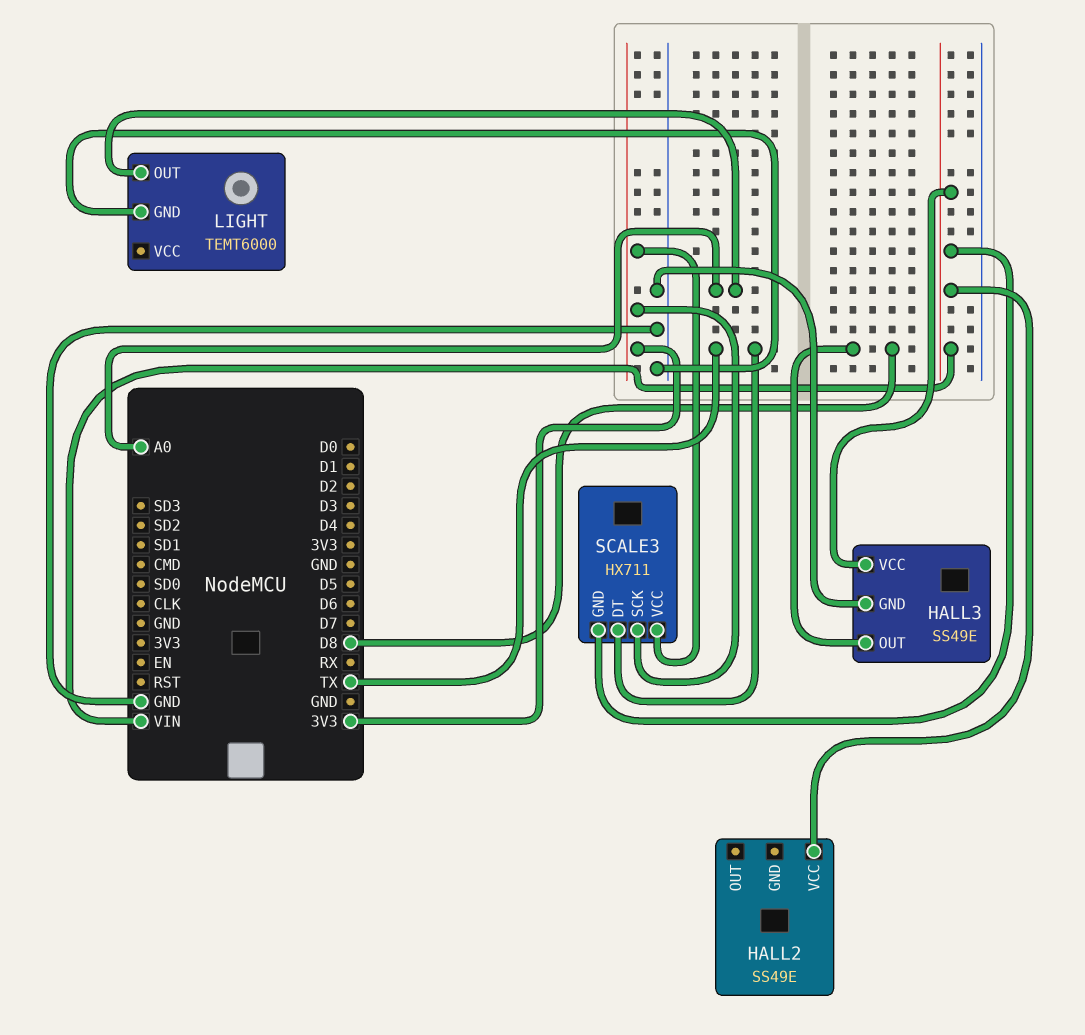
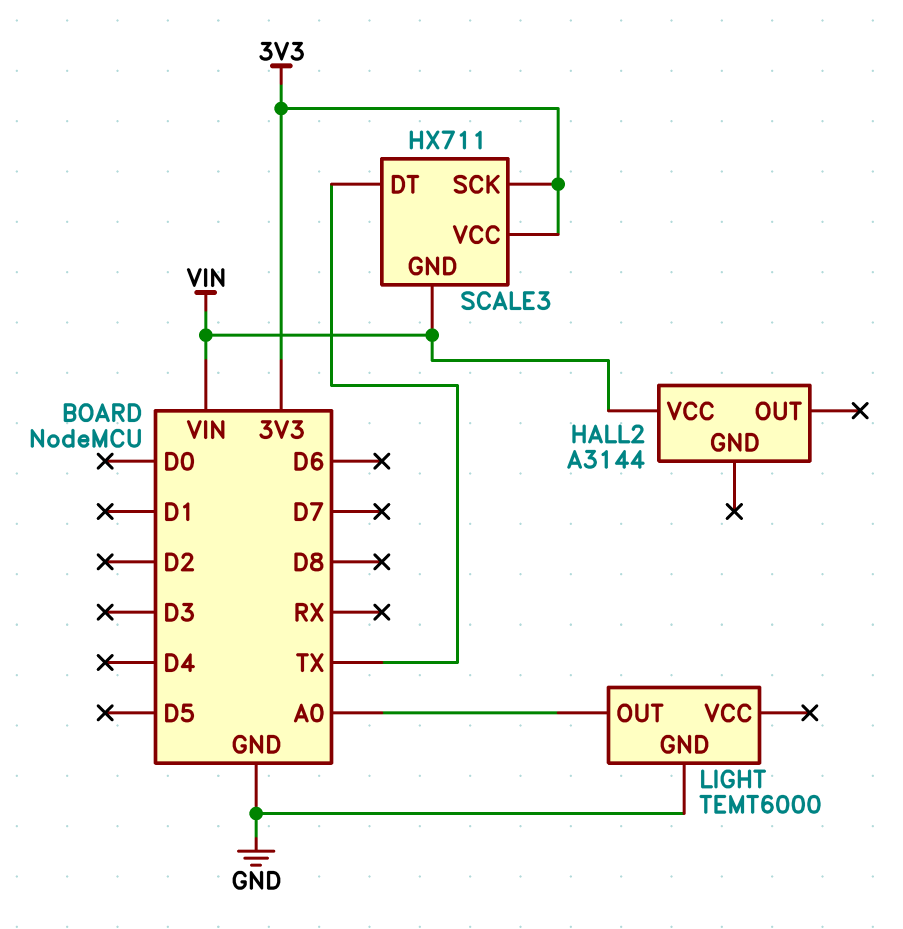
HALL2: SS49E -> A3144
HALL3: SS49E -> none
HALL3 pin GND: GND -> none
HALL3 pin OUT: D8 -> none
HALL3 pin VCC: VIN -> none

